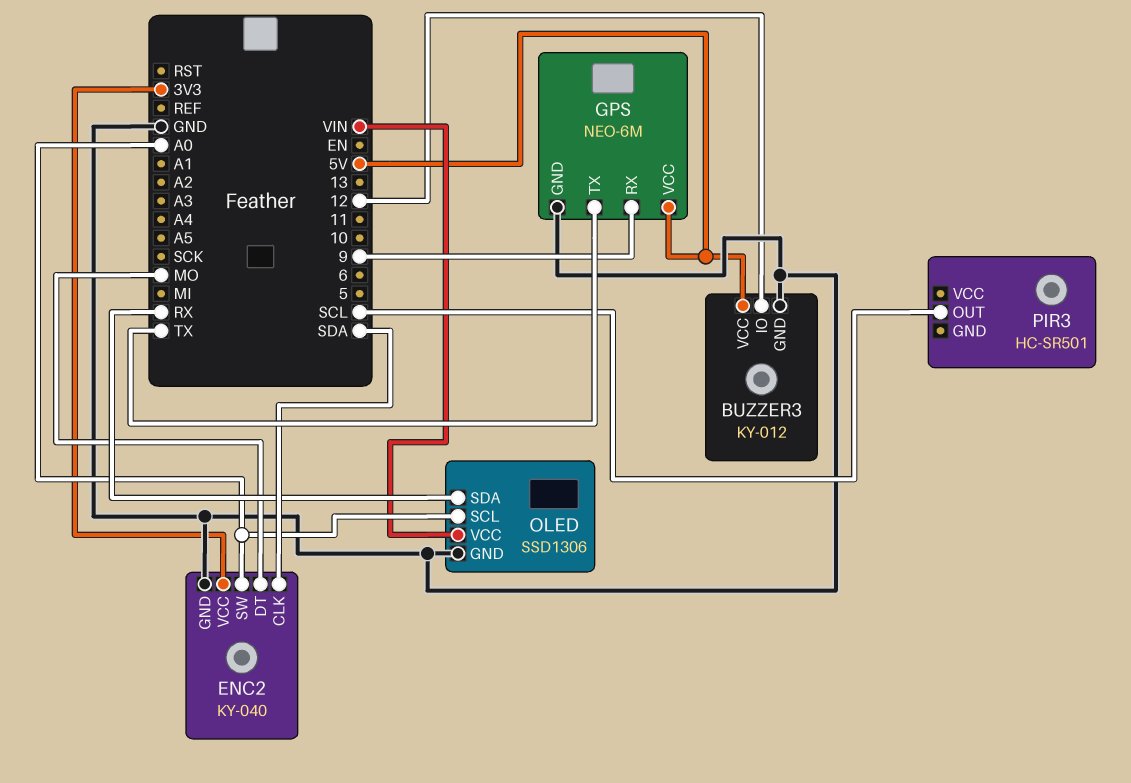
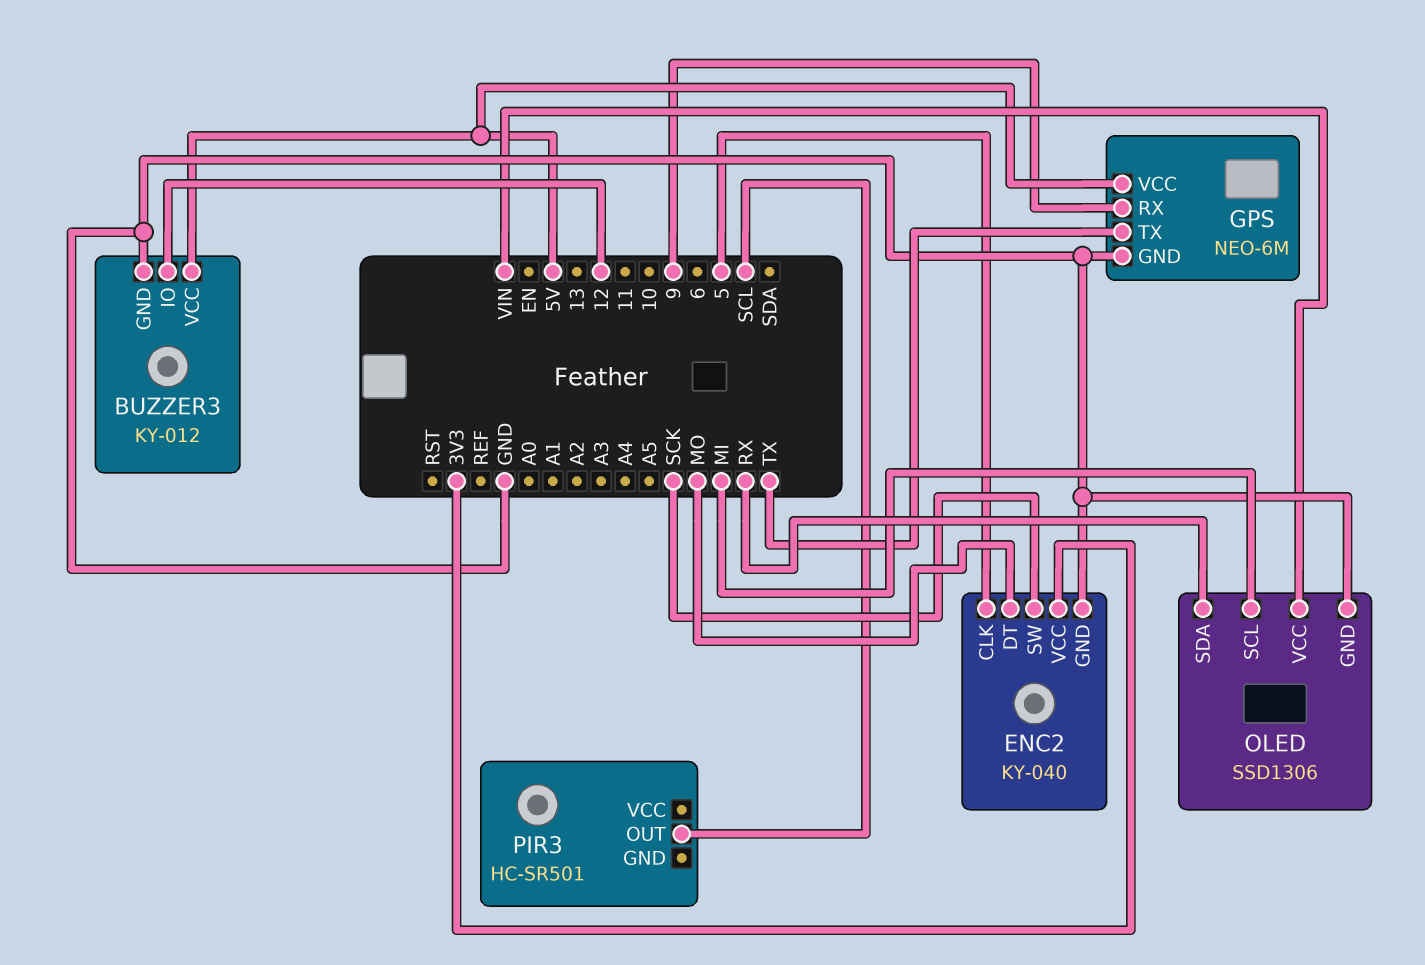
ENC2 pin CLK: SDA -> 5
ENC2 pin SW: A0 -> SCK
OLED pin SCL: A0 -> MI

